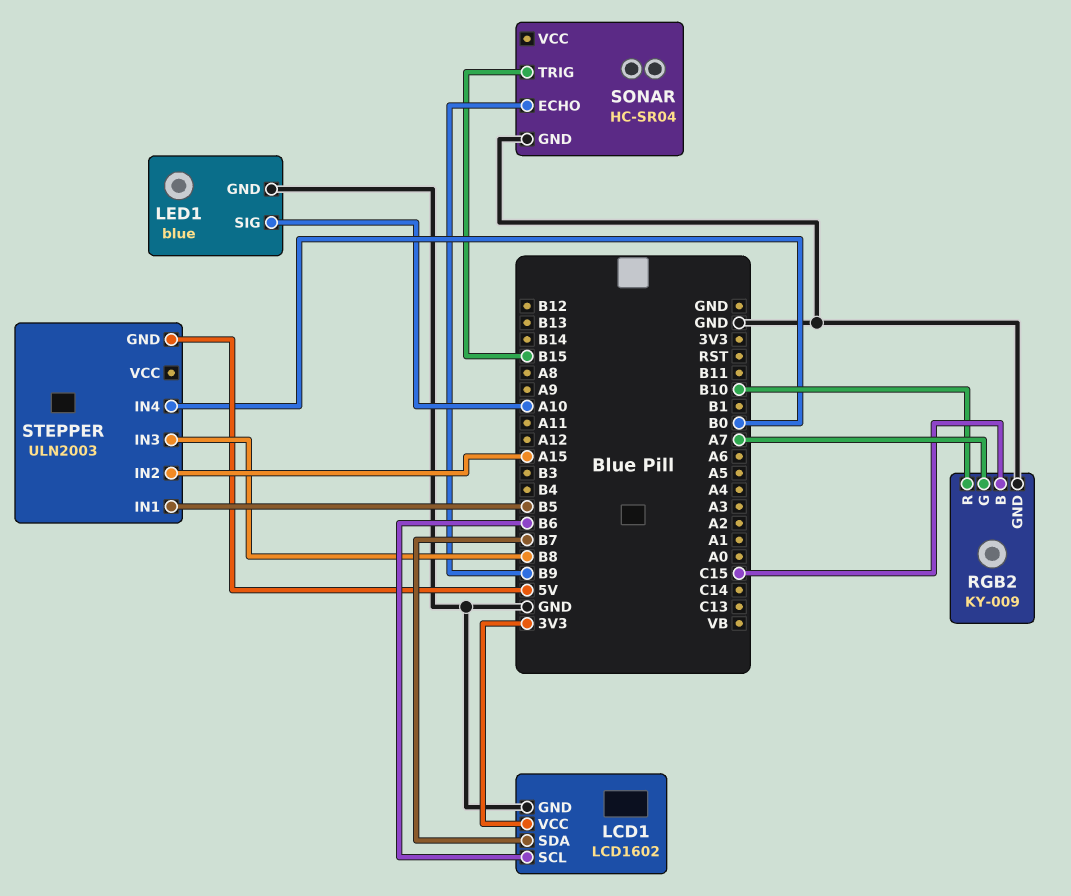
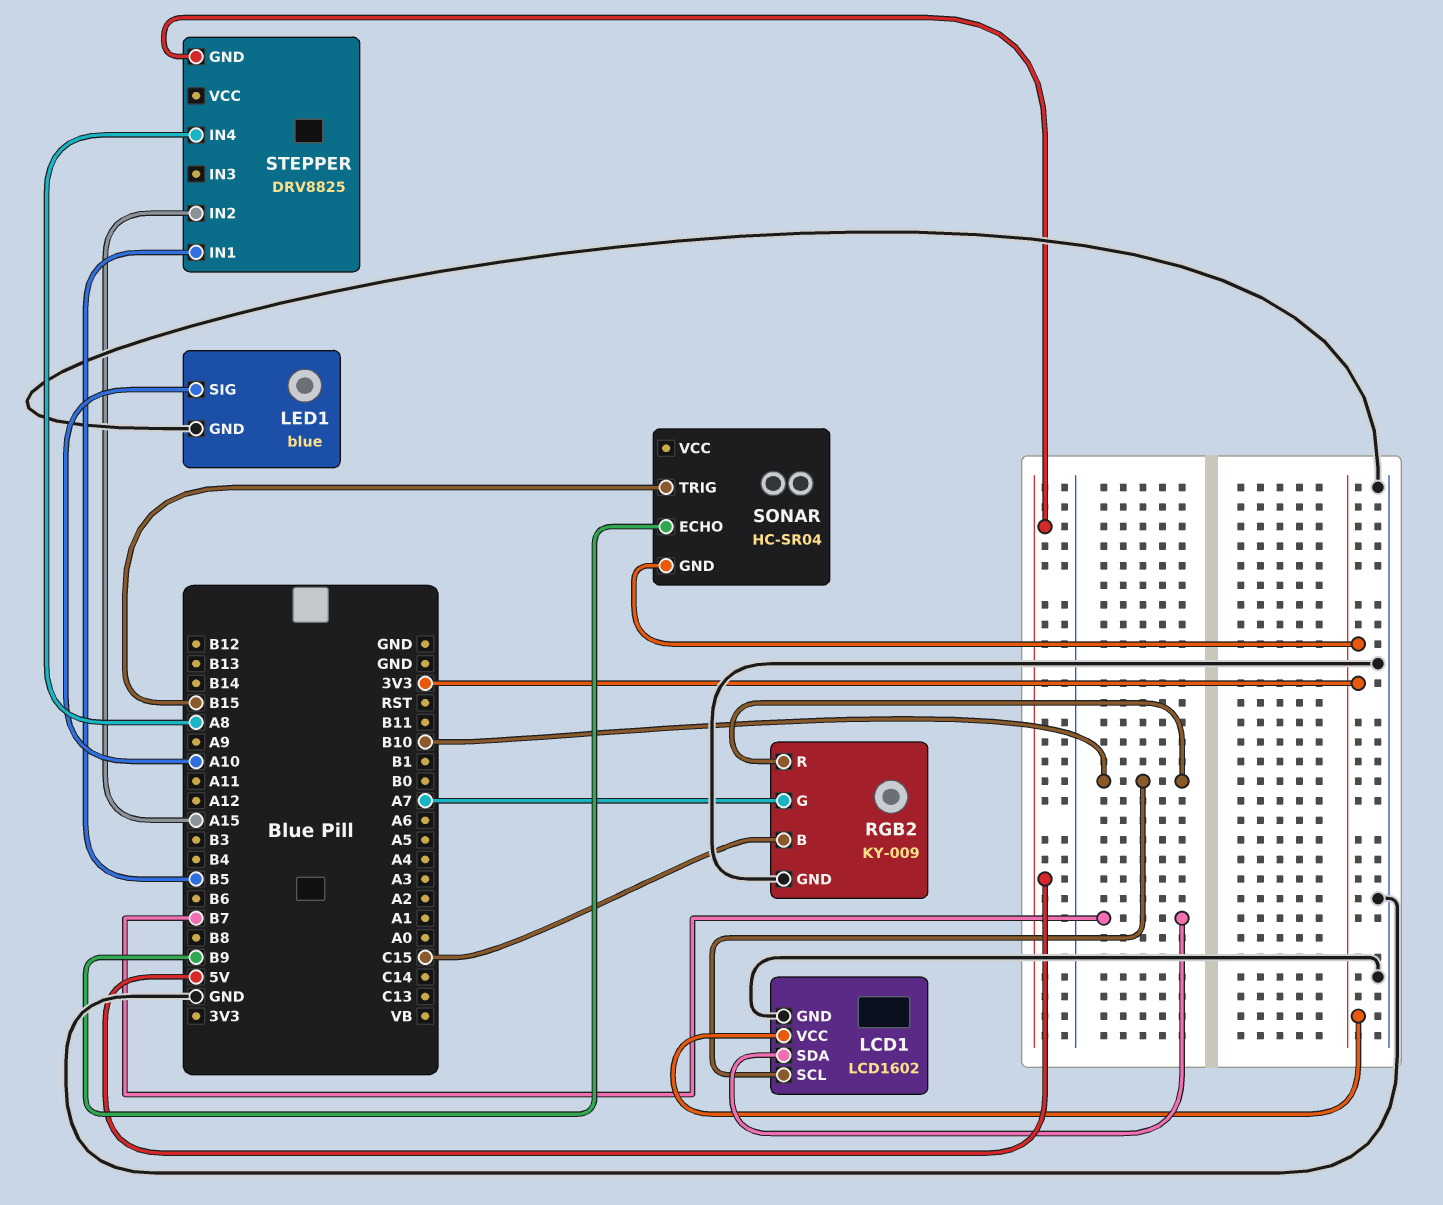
LCD1 pin SCL: B6 -> B10
SONAR pin GND: GND -> 3V3
STEPPER: ULN2003 -> DRV8825
STEPPER pin IN3: B8 -> none
STEPPER pin IN4: B0 -> A8

